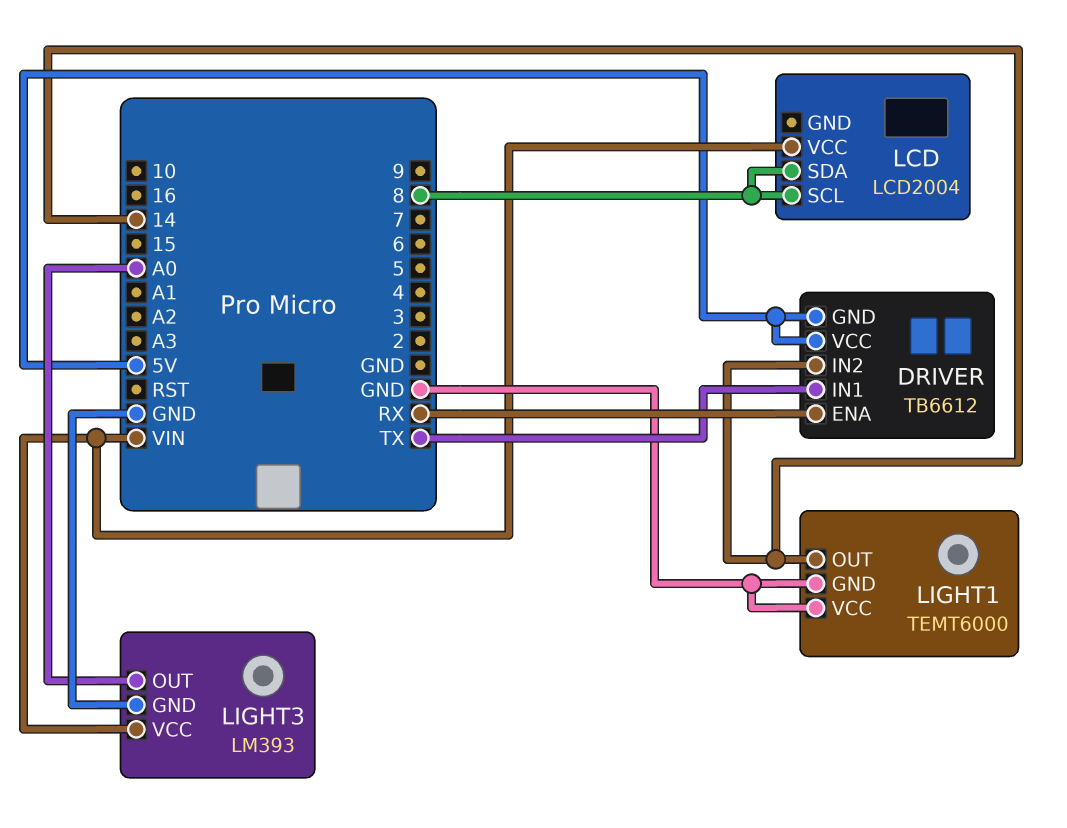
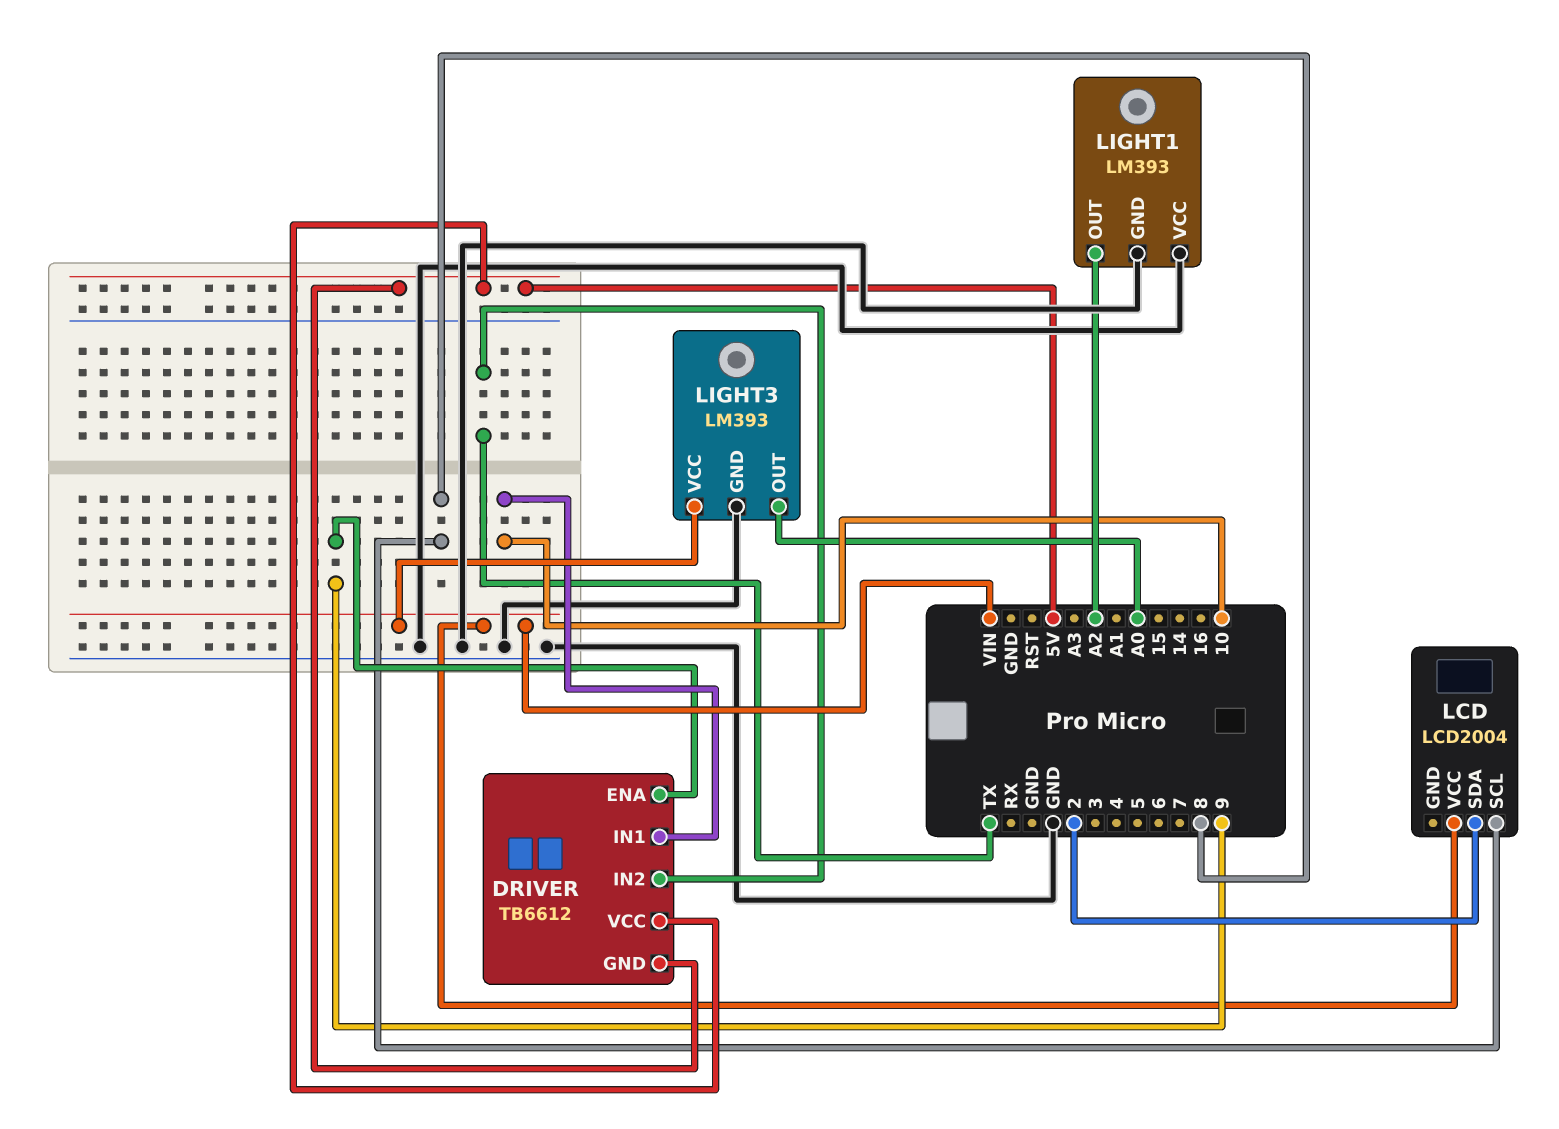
DRIVER pin ENA: RX -> 9
DRIVER pin IN1: TX -> 10
DRIVER pin IN2: 14 -> TX
LCD pin SDA: 8 -> 2
LIGHT1: TEMT6000 -> LM393
LIGHT1 pin OUT: 14 -> A2

